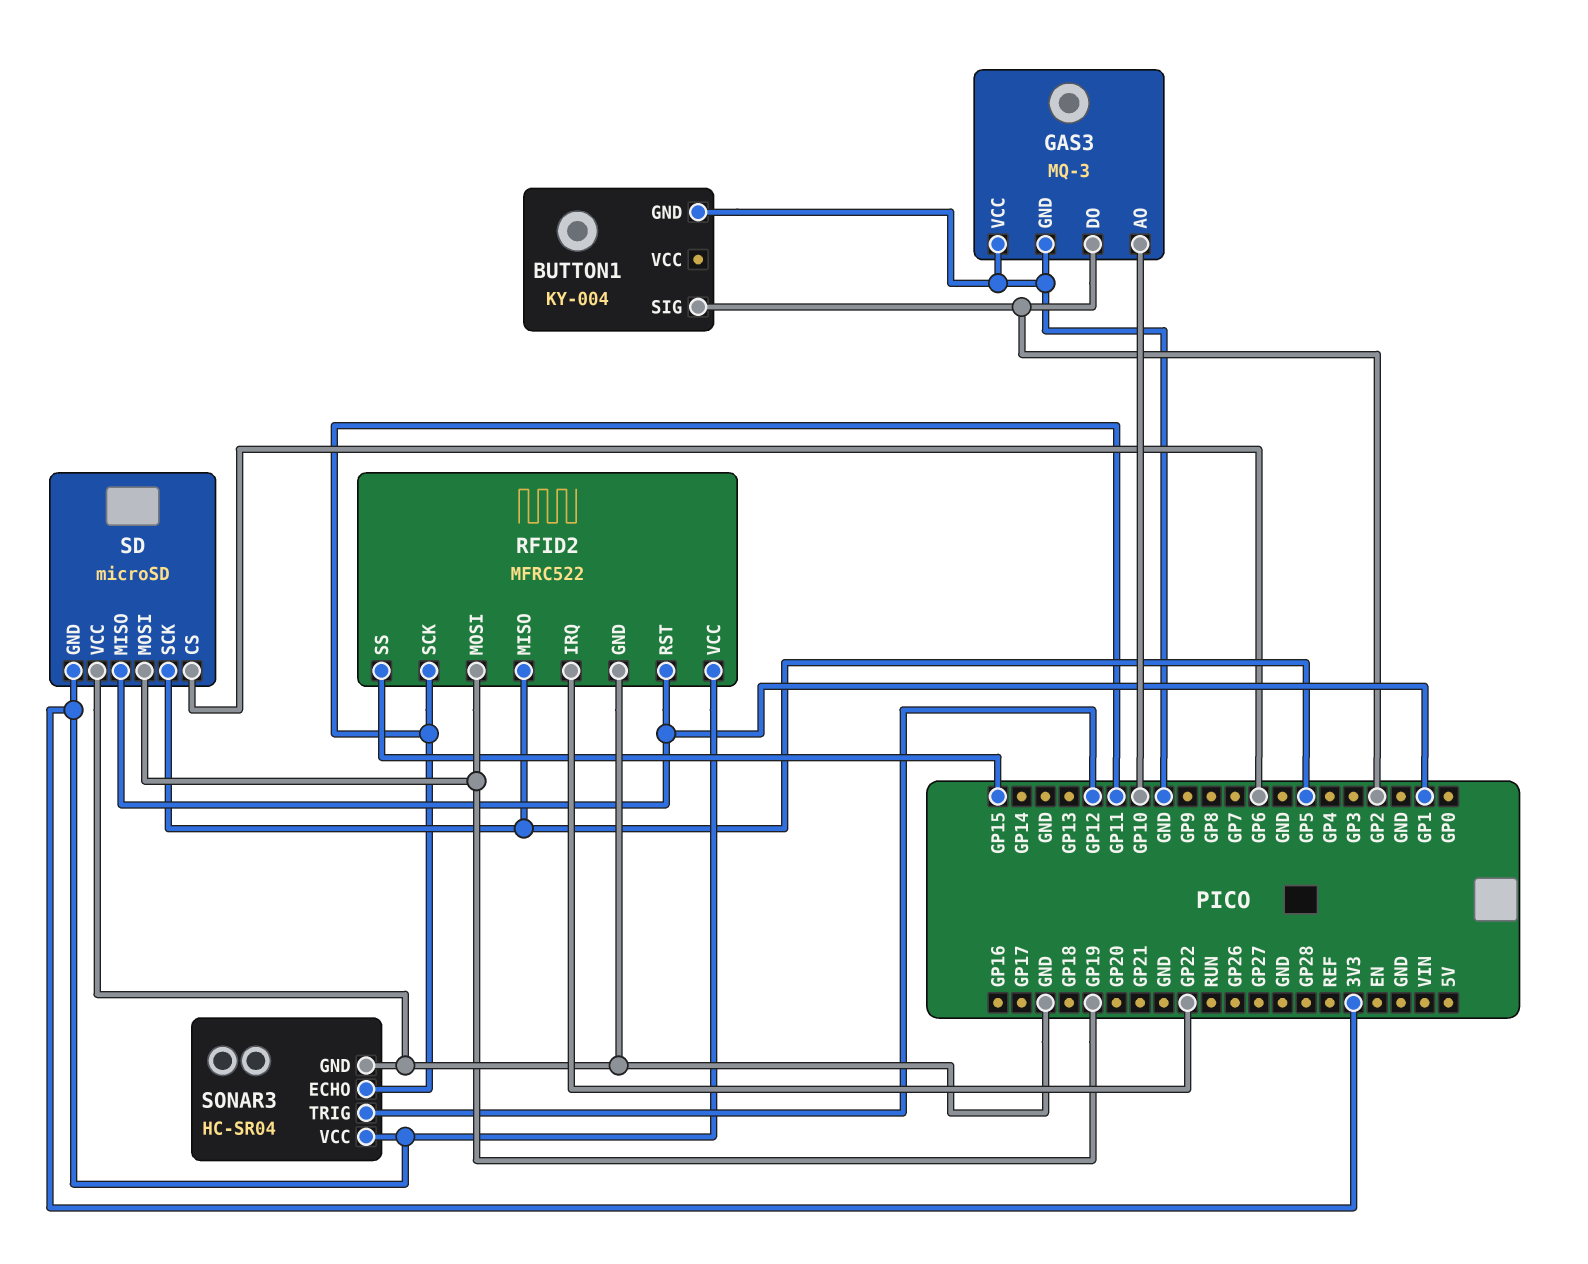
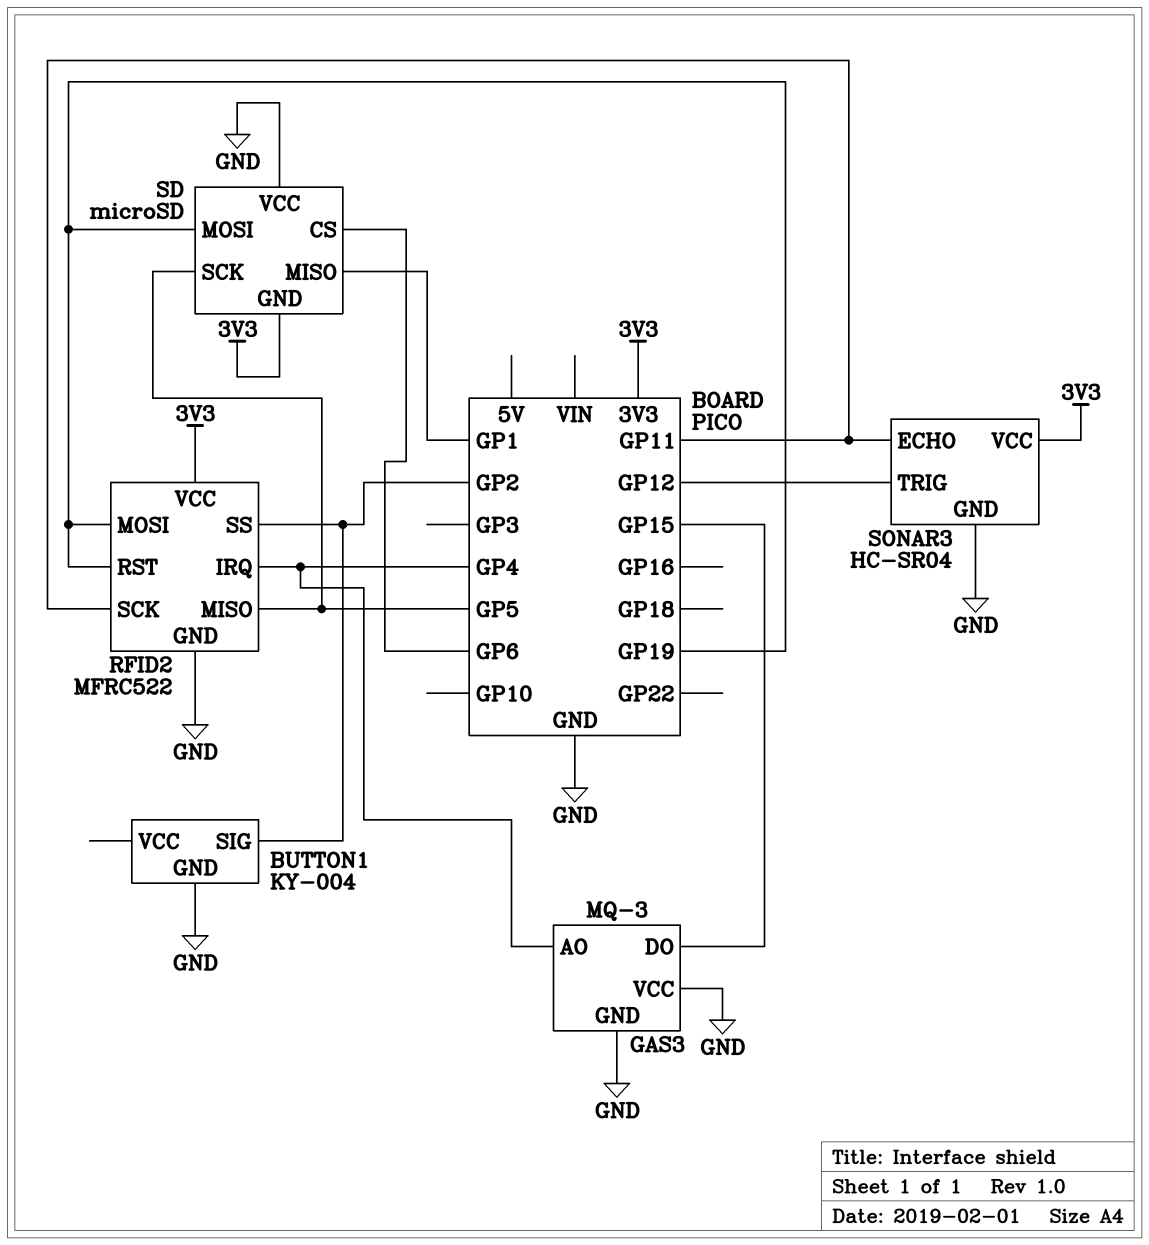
GAS3 pin AO: GP10 -> GP4
GAS3 pin DO: GP2 -> GP15
RFID2 pin IRQ: GP22 -> GP4
RFID2 pin RST: GP1 -> GP19
RFID2 pin SS: GP15 -> GP2

